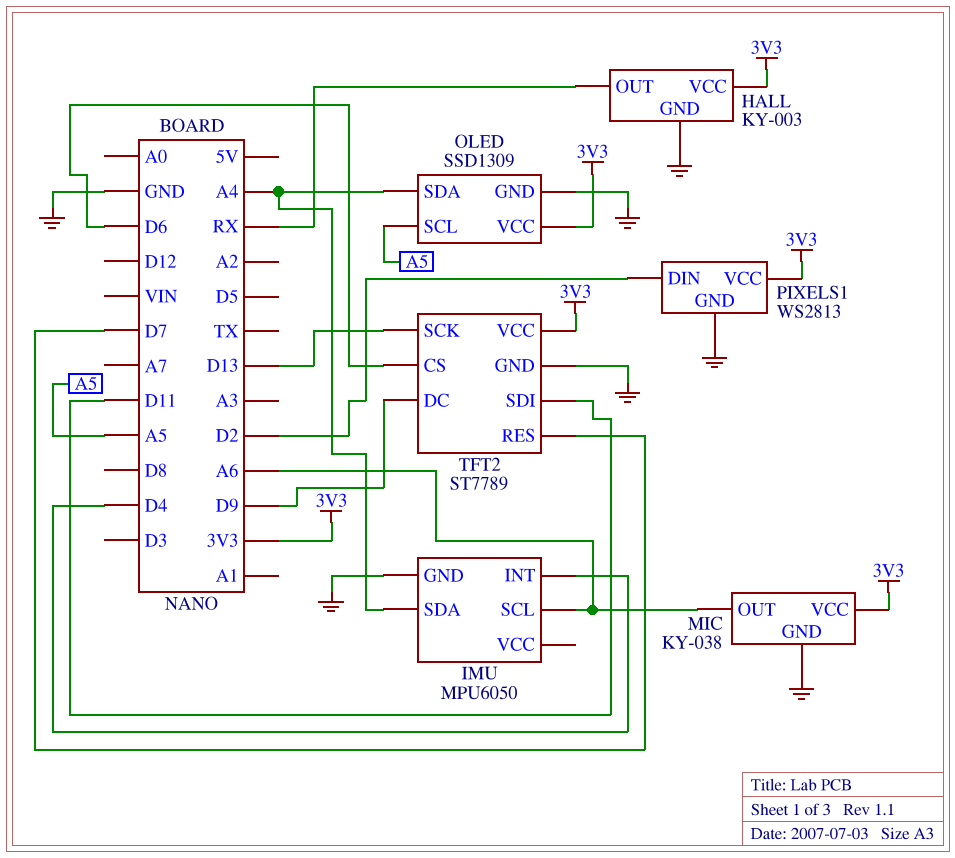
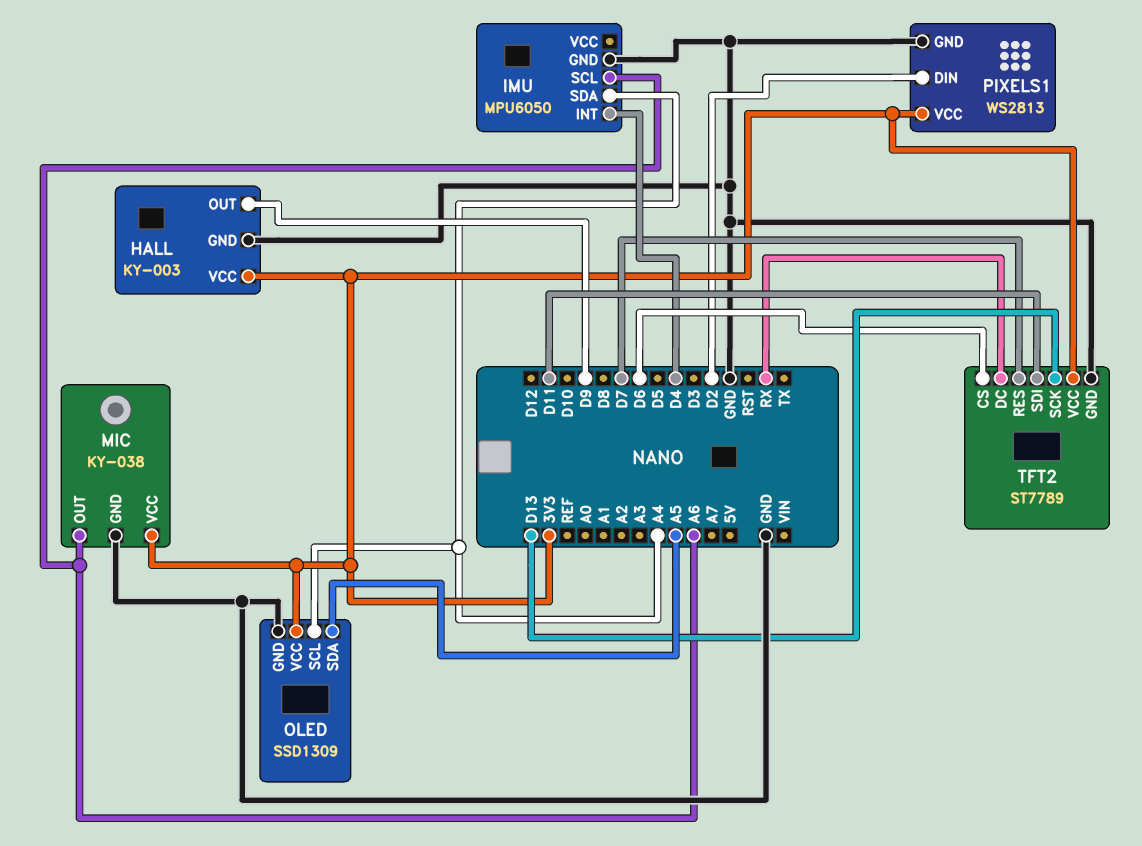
HALL pin OUT: RX -> D9
OLED pin SCL: A5 -> A4
OLED pin SDA: A4 -> A5
TFT2 pin DC: D9 -> RX

